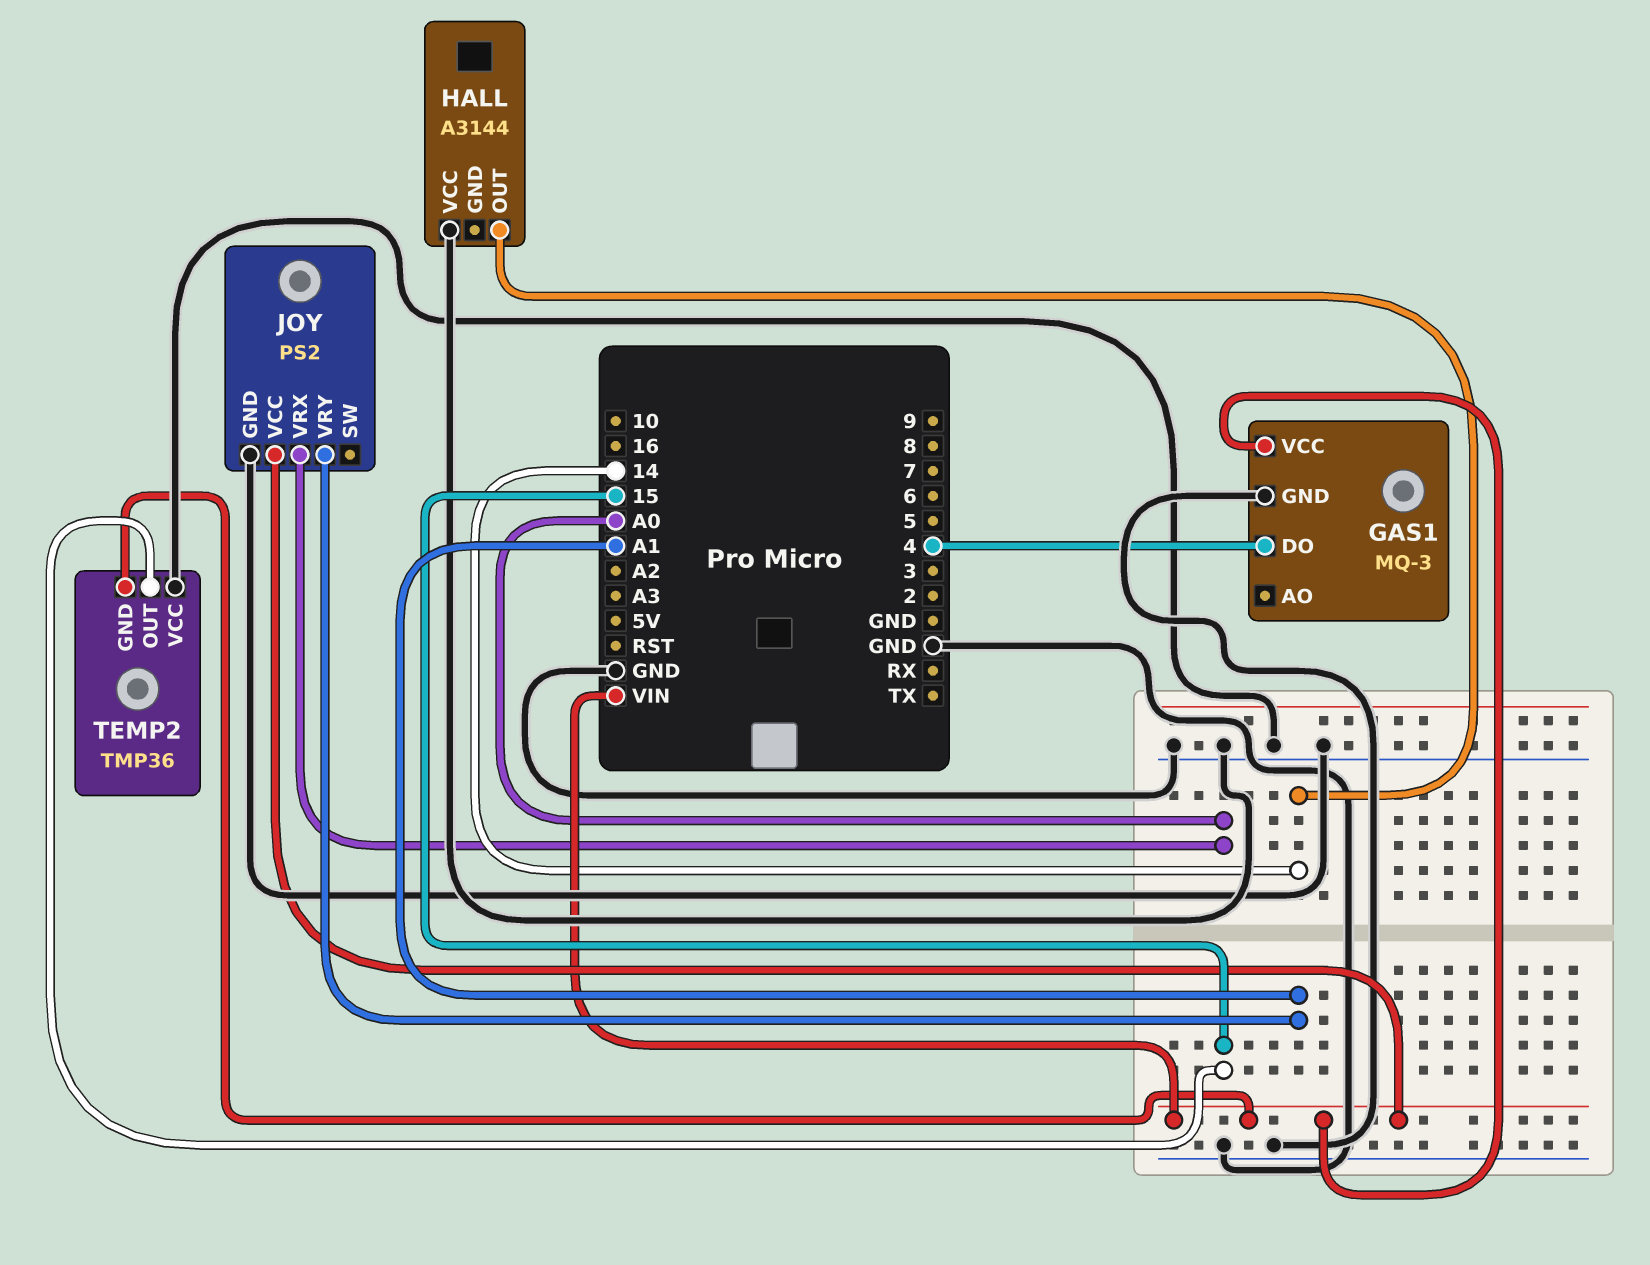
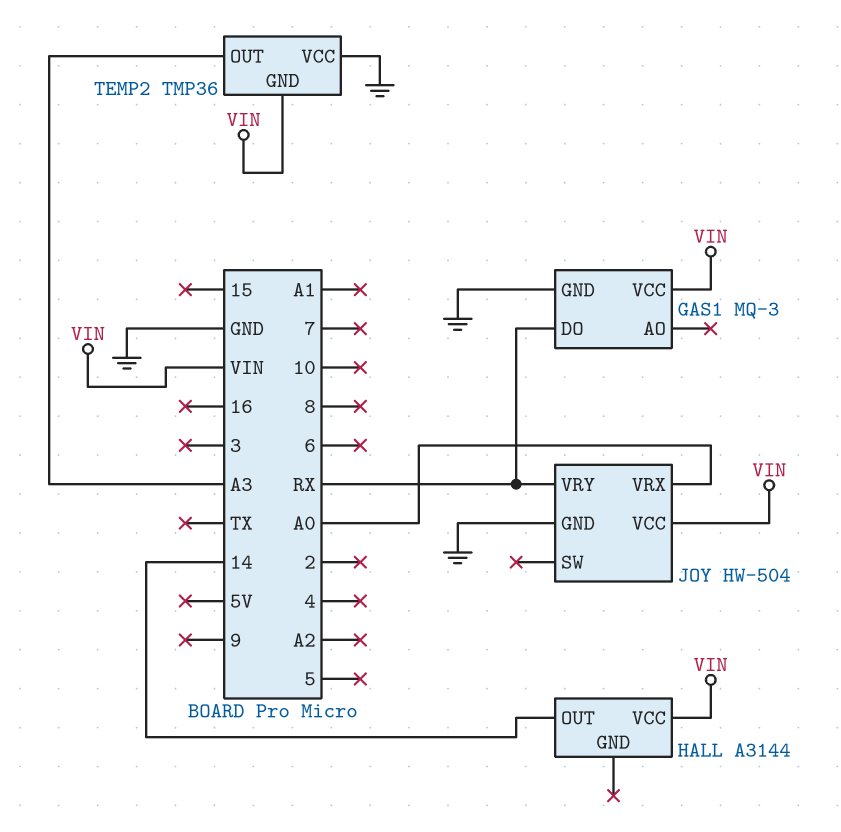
GAS1 pin DO: 4 -> RX
HALL pin VCC: GND -> VIN
JOY: PS2 -> HW-504
JOY pin VRY: A1 -> RX
TEMP2 pin OUT: 15 -> A3

